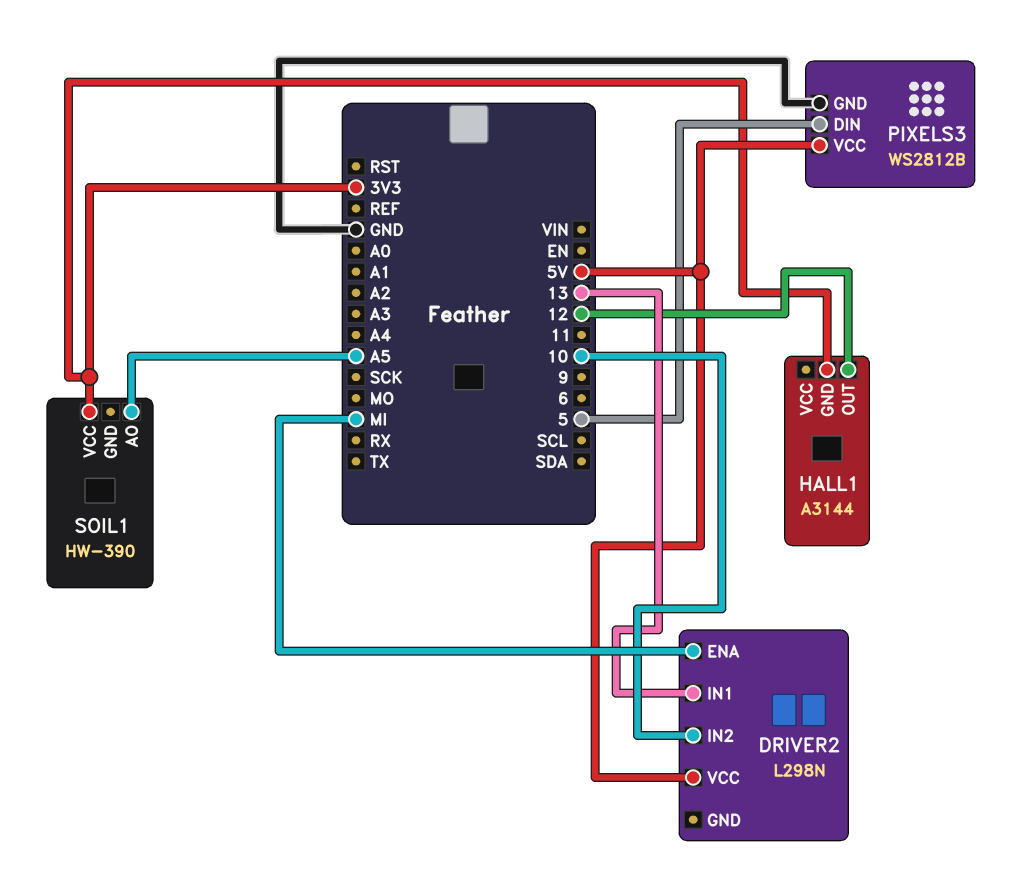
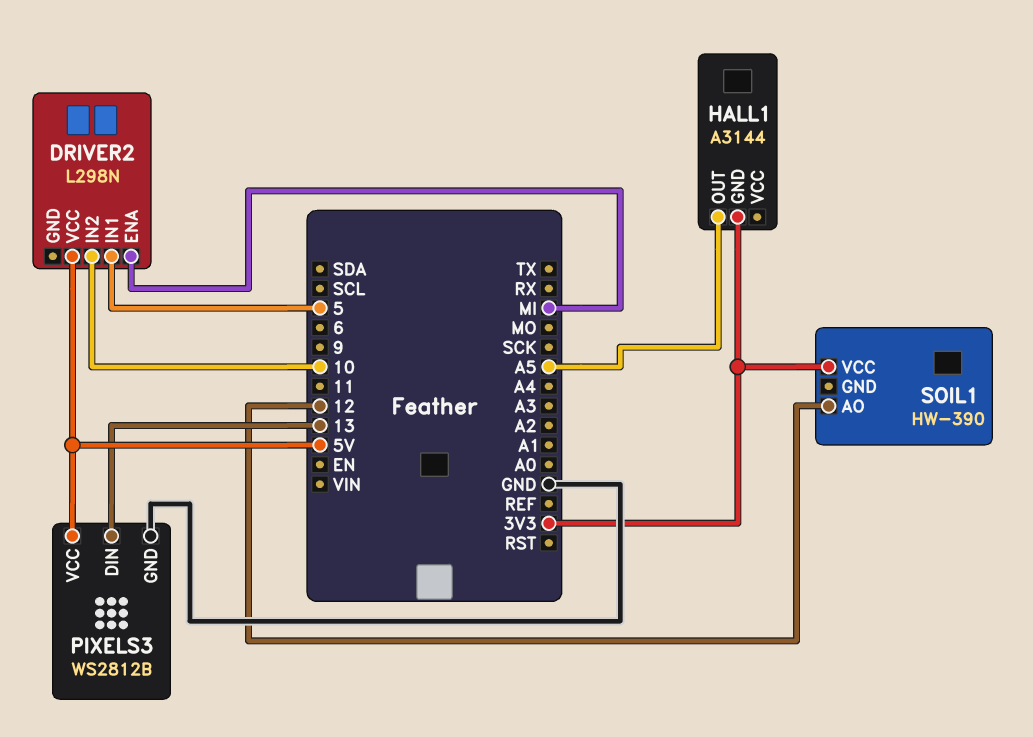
DRIVER2 pin IN1: 13 -> 5
HALL1 pin OUT: 12 -> A5
PIXELS3 pin DIN: 5 -> 13
SOIL1 pin AO: A5 -> 12

